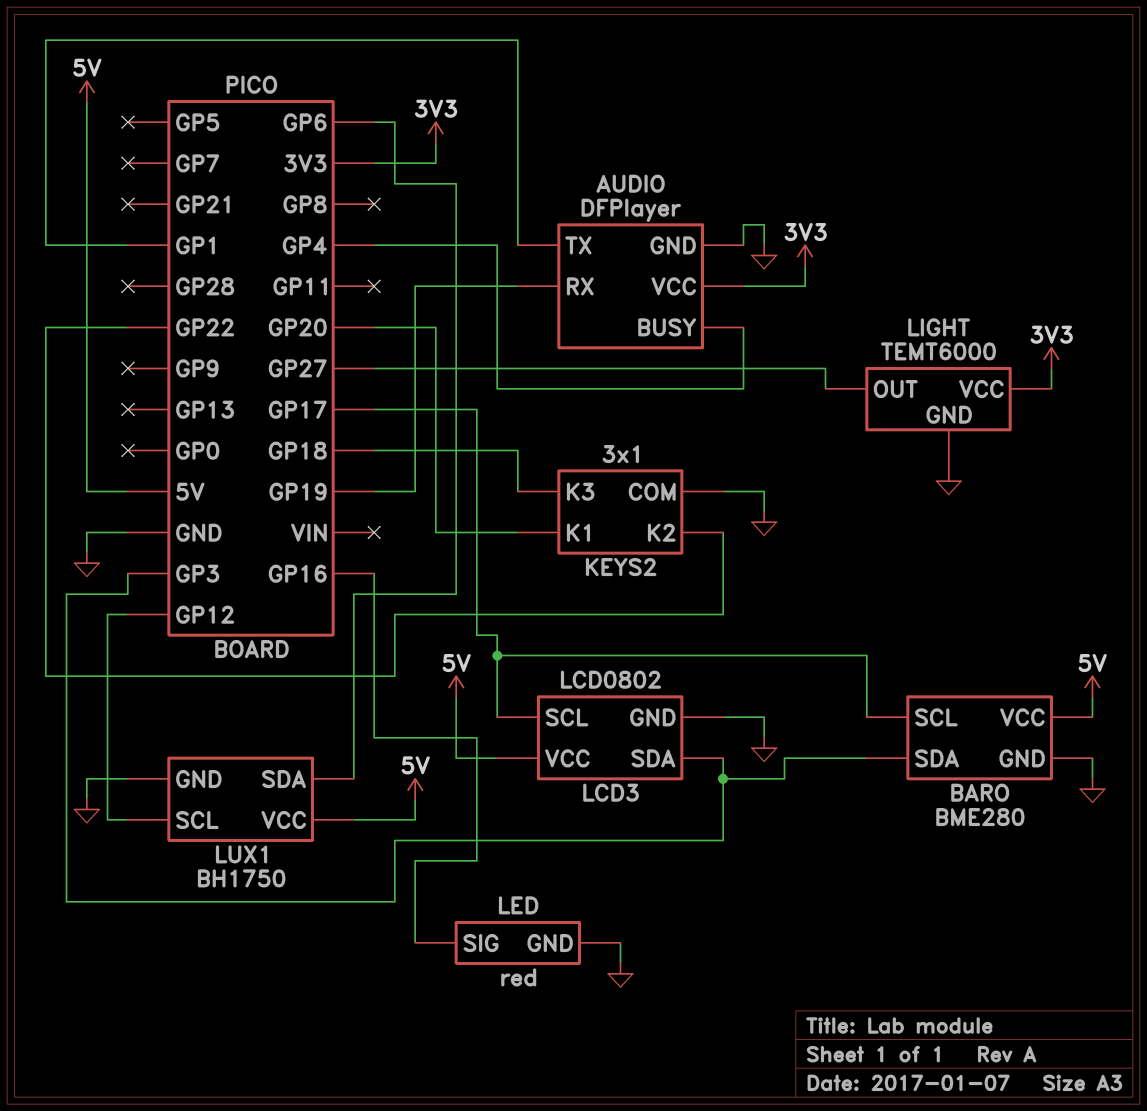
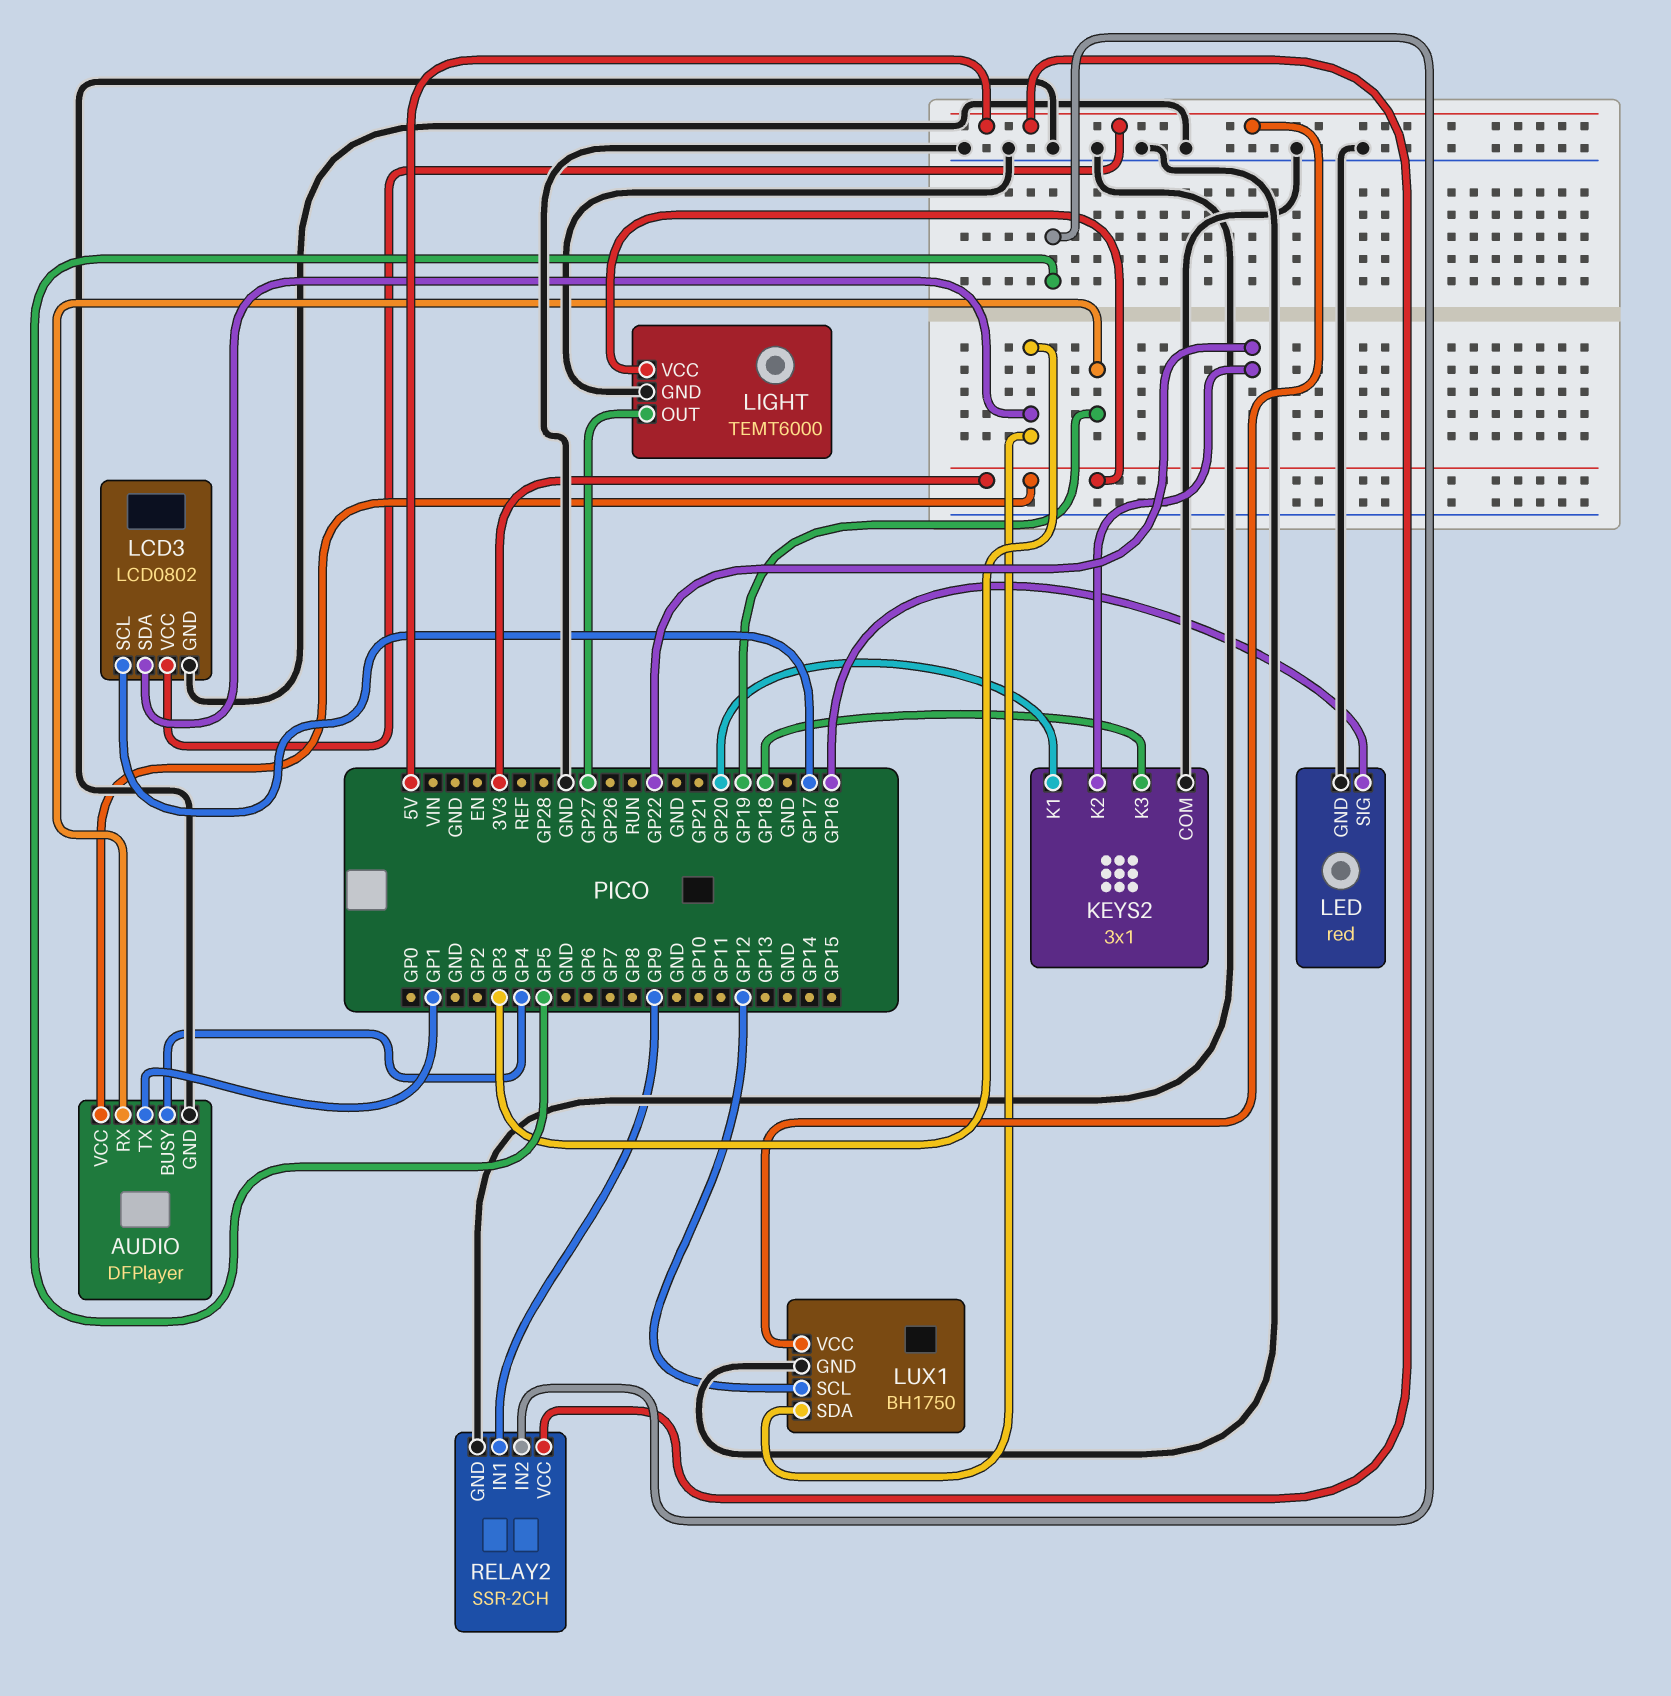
BARO: BME280 -> none
BARO pin GND: GND -> none
BARO pin SCL: GP17 -> none
BARO pin SDA: GP3 -> none
BARO pin VCC: 5V -> none
LUX1 pin SDA: GP6 -> GP3
RELAY2: none -> SSR-2CH
RELAY2 pin GND: none -> GND
RELAY2 pin IN1: none -> GP9
RELAY2 pin IN2: none -> GP5
RELAY2 pin VCC: none -> 5V

